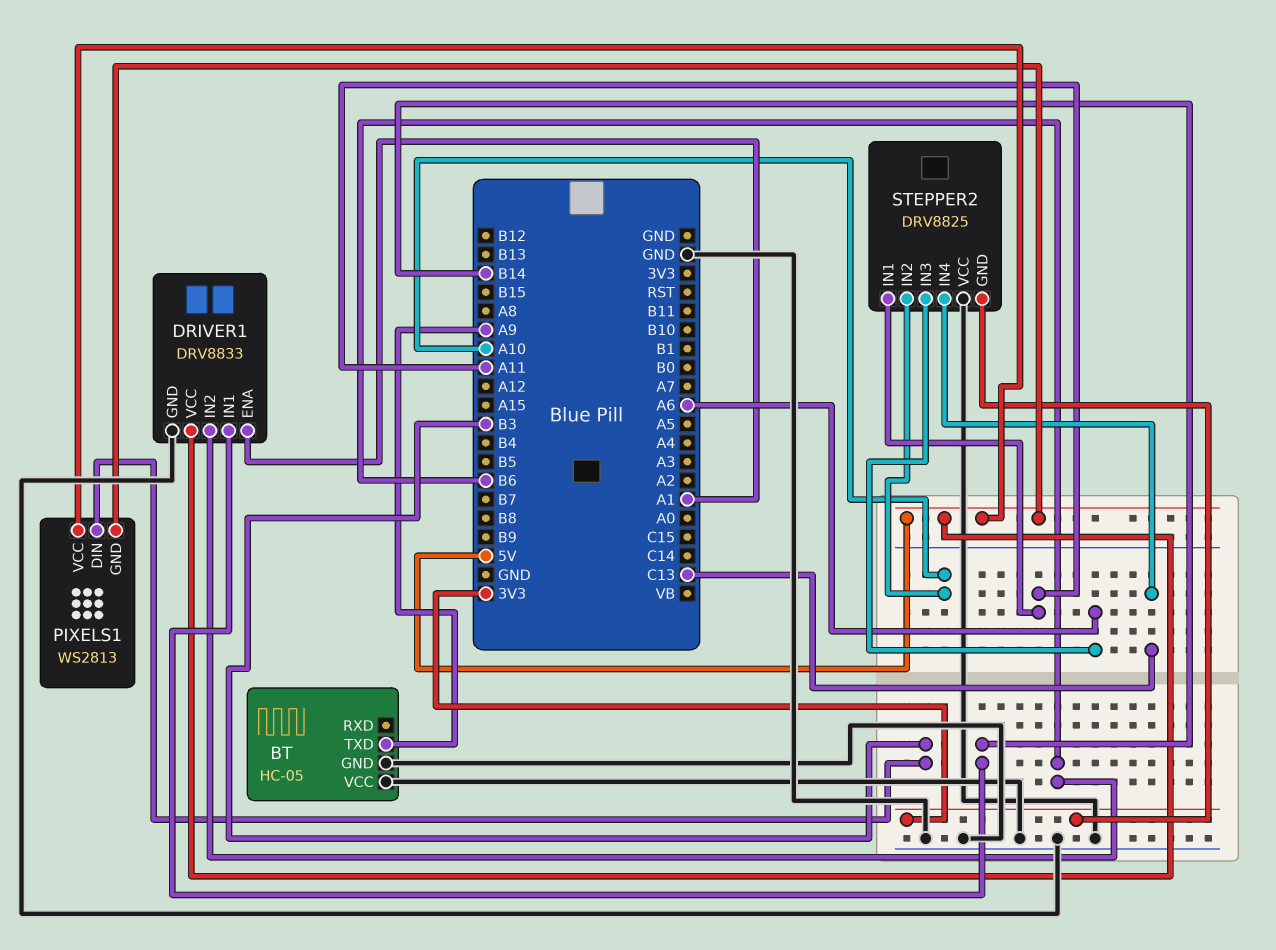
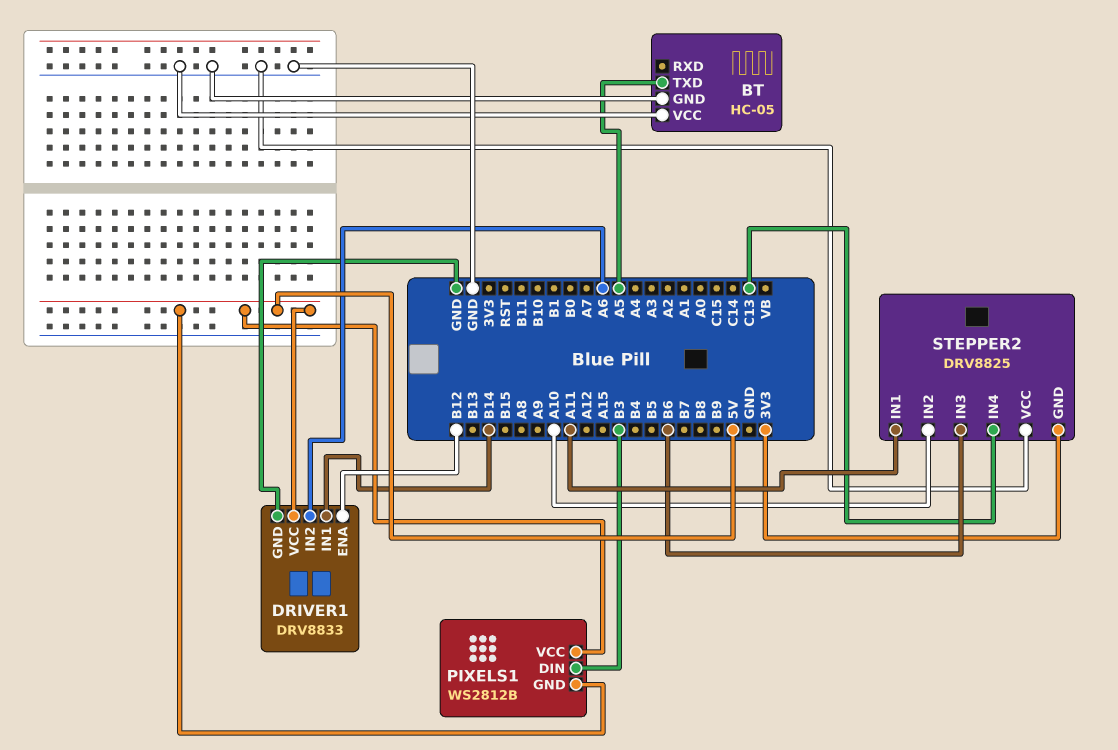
BT pin TXD: A9 -> A5
DRIVER1 pin ENA: A1 -> B12
DRIVER1 pin IN2: B6 -> A6
PIXELS1: WS2813 -> WS2812B
STEPPER2 pin IN3: A6 -> B6

